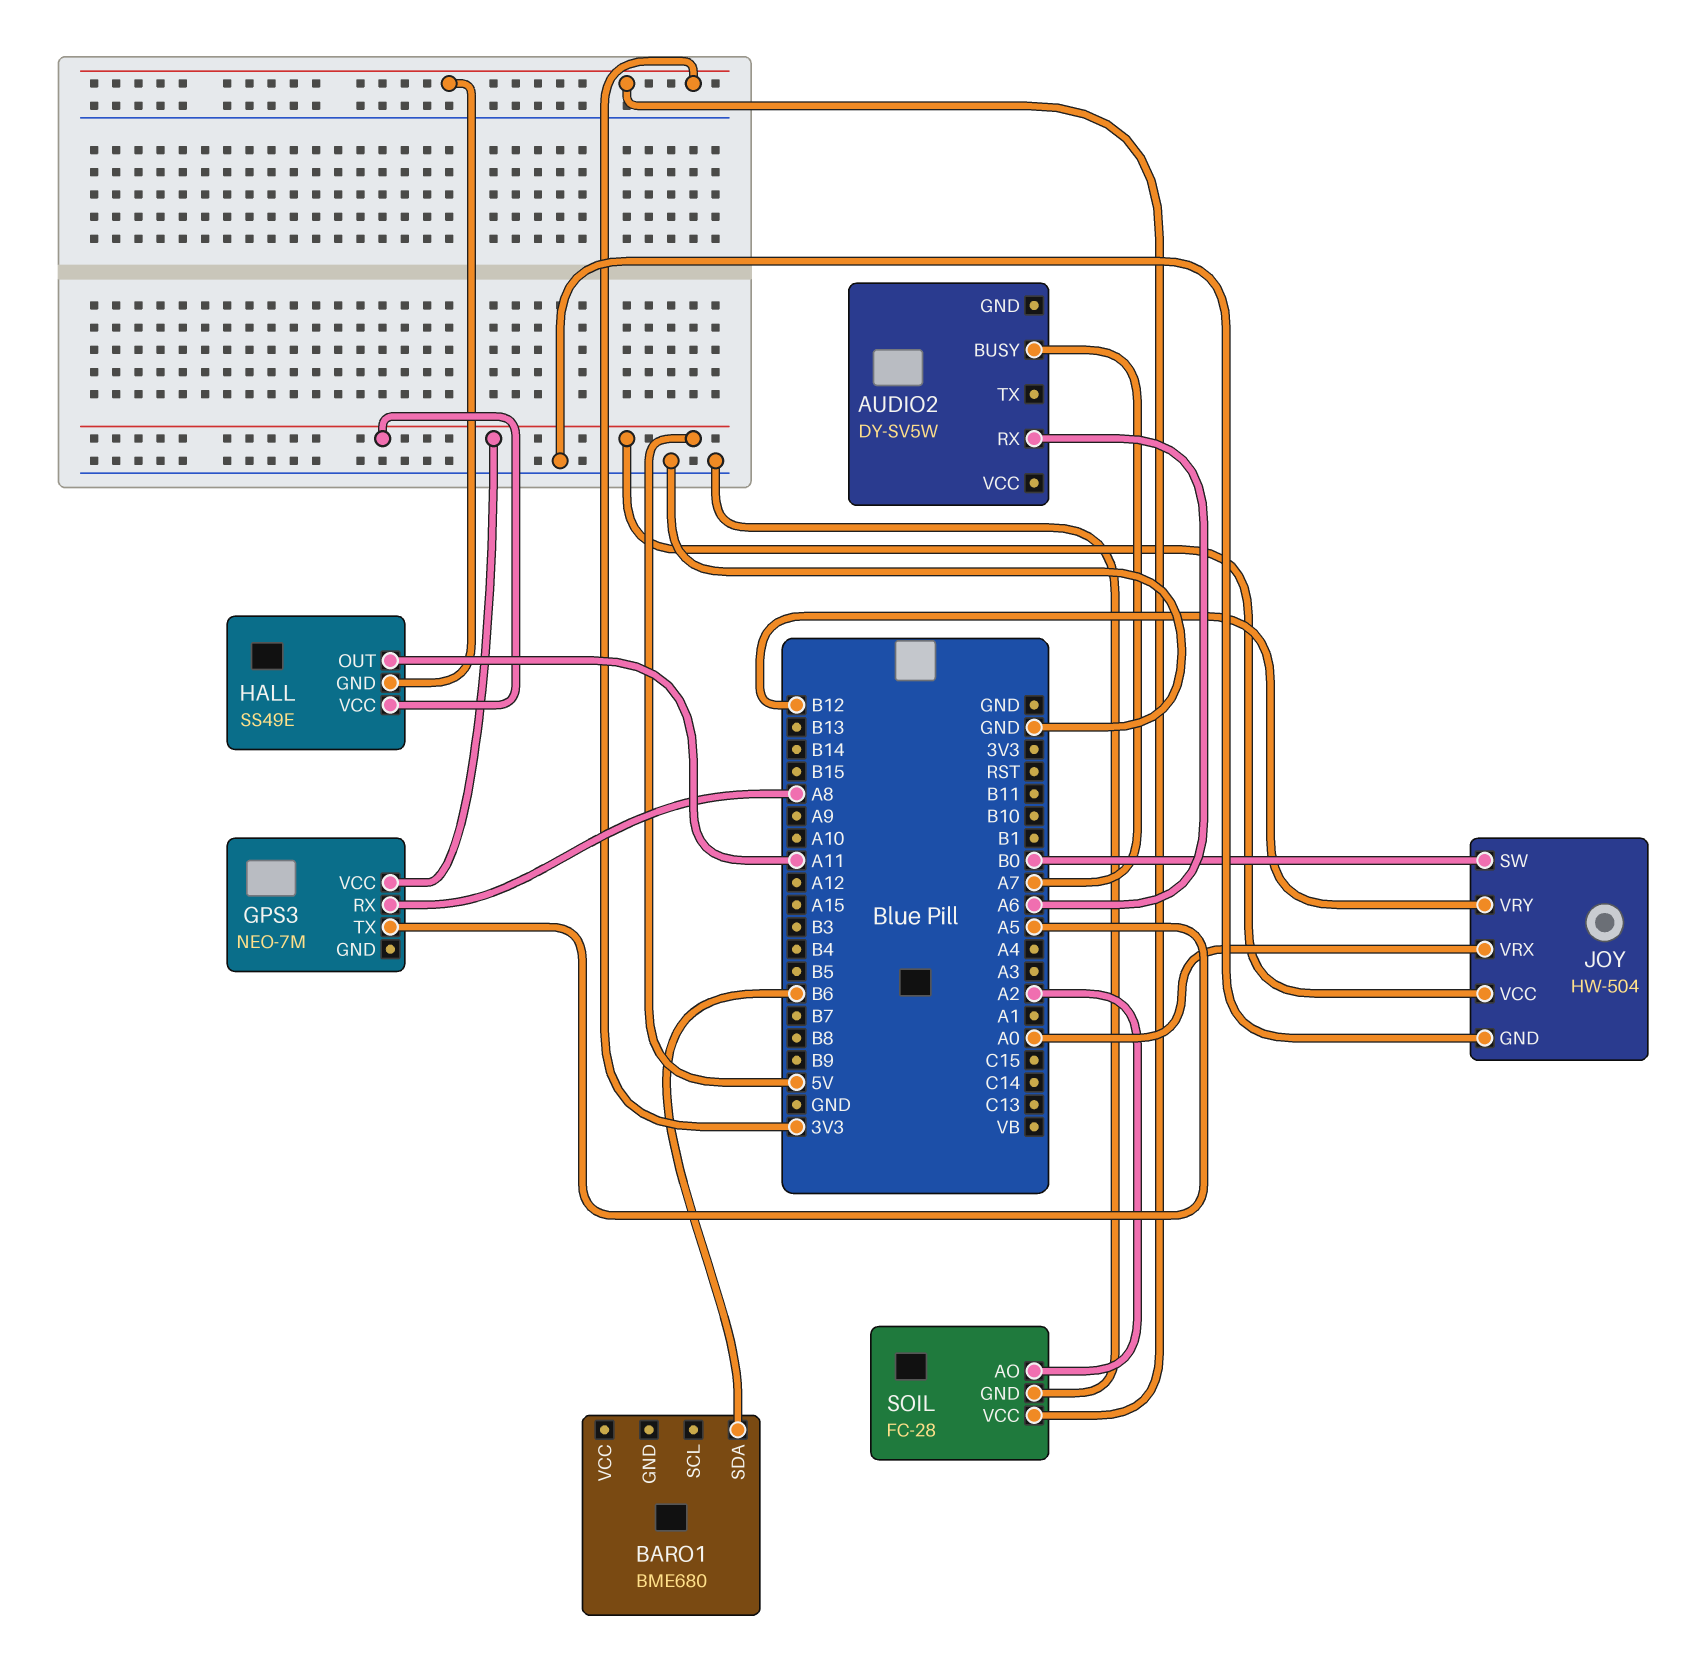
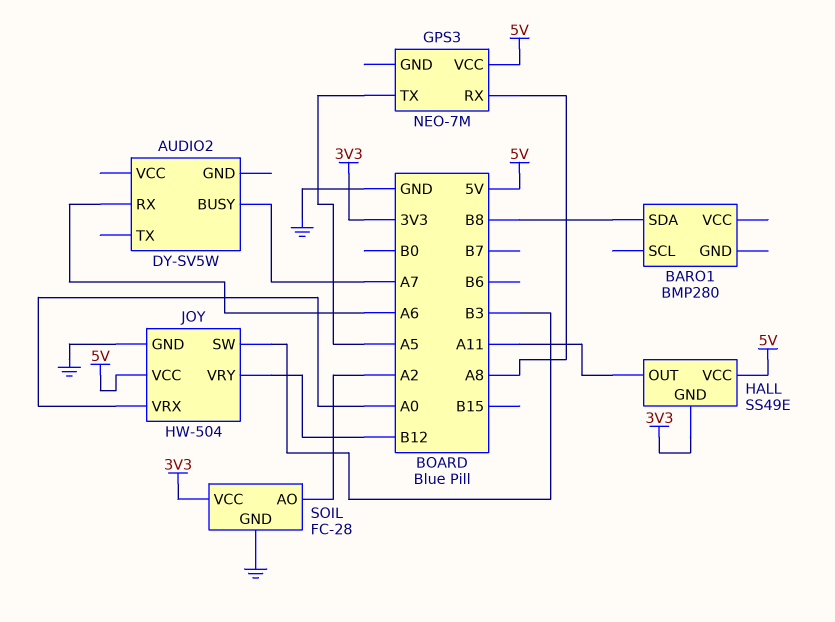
BARO1: BME680 -> BMP280
BARO1 pin SDA: B6 -> B8
JOY pin SW: B0 -> B3

